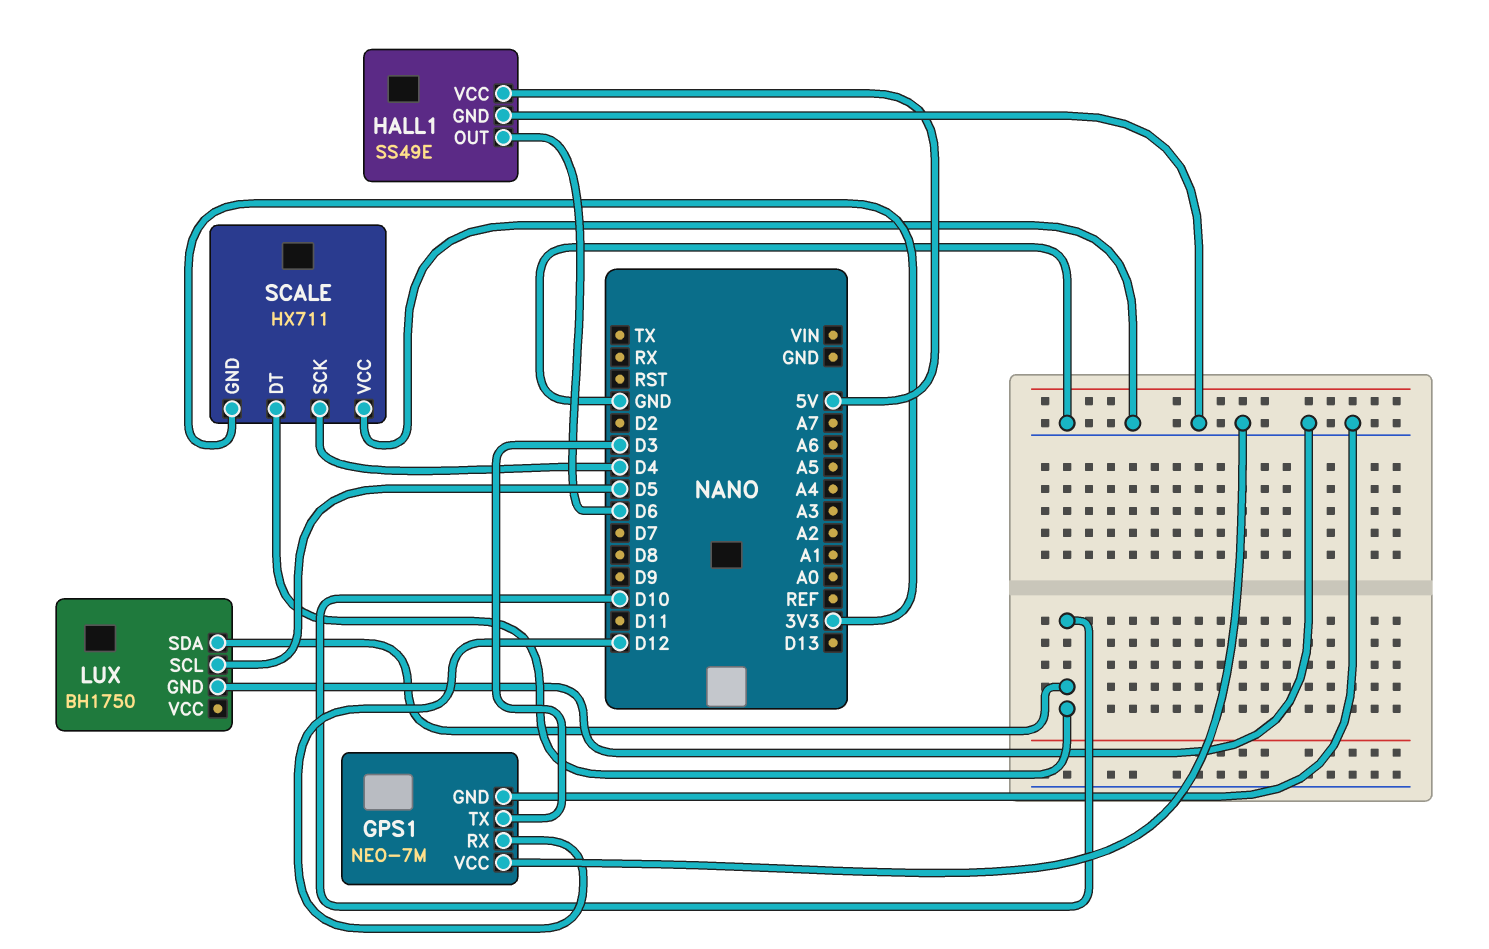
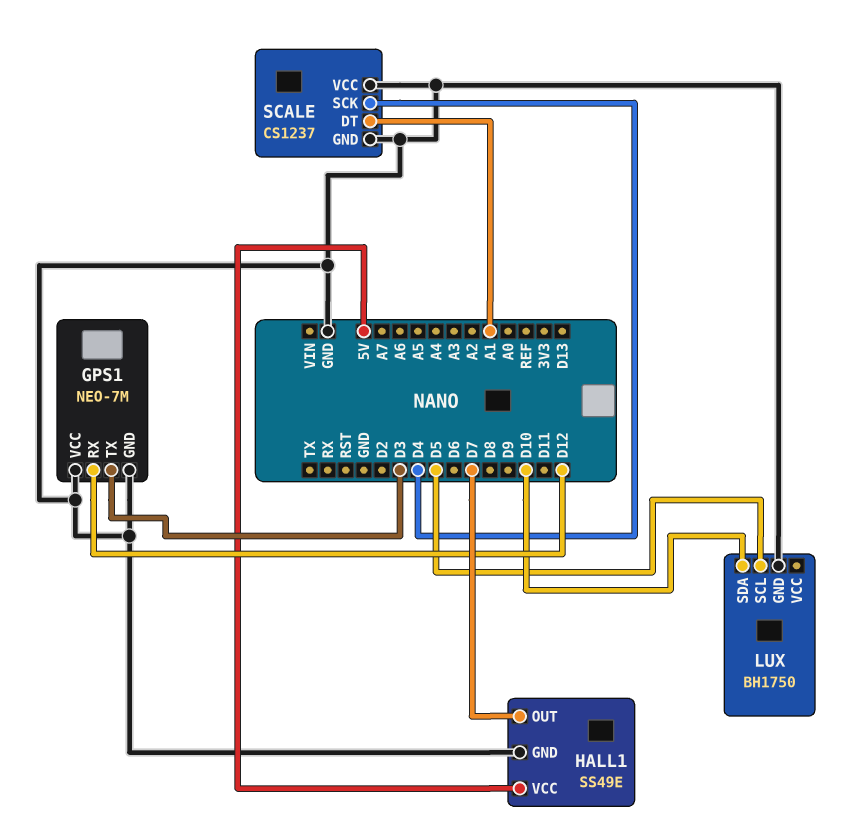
HALL1 pin OUT: D6 -> D7
SCALE: HX711 -> CS1237
SCALE pin DT: D10 -> A1
SCALE pin GND: 3V3 -> GND

